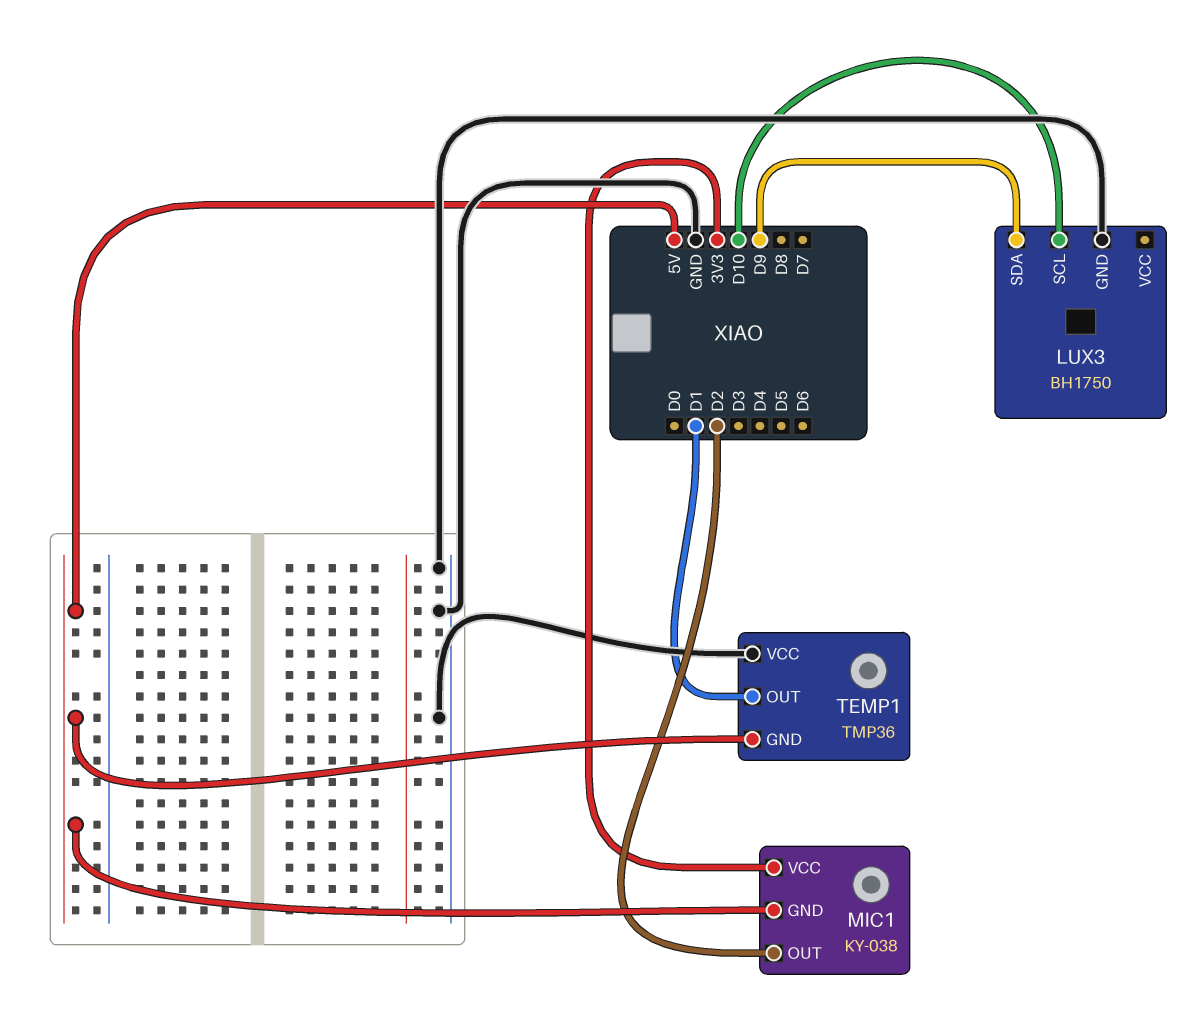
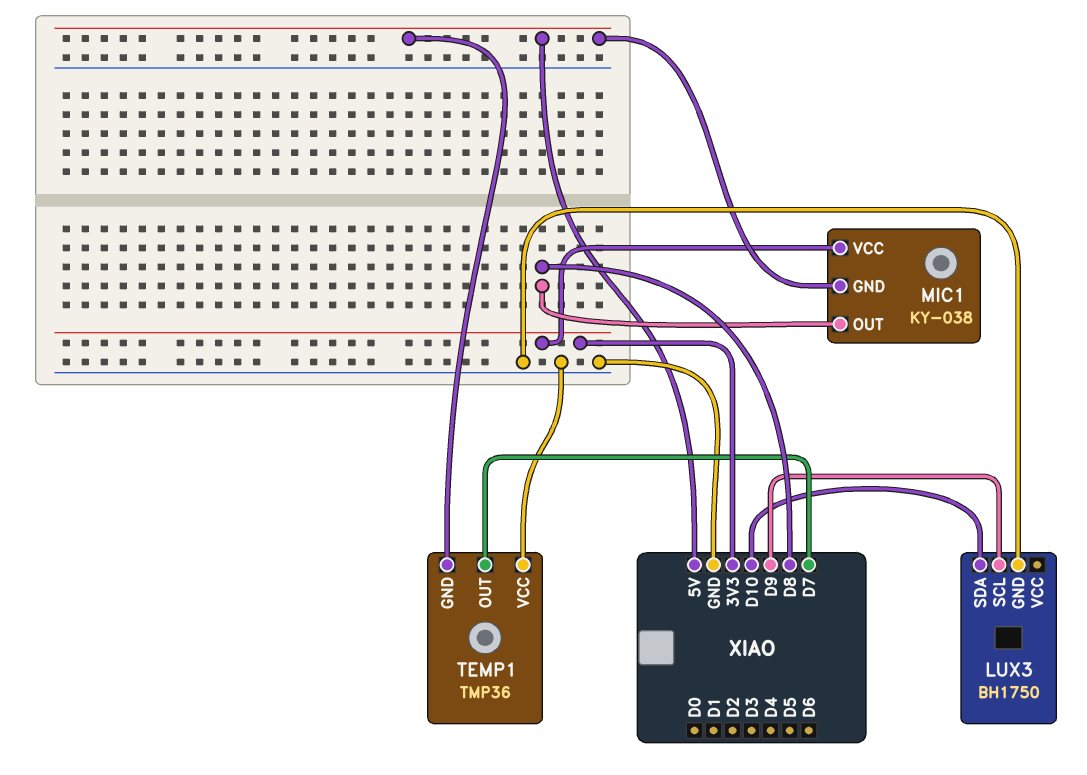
LUX3 pin SCL: D10 -> D9
LUX3 pin SDA: D9 -> D10
MIC1 pin OUT: D2 -> D8
TEMP1 pin OUT: D1 -> D7

